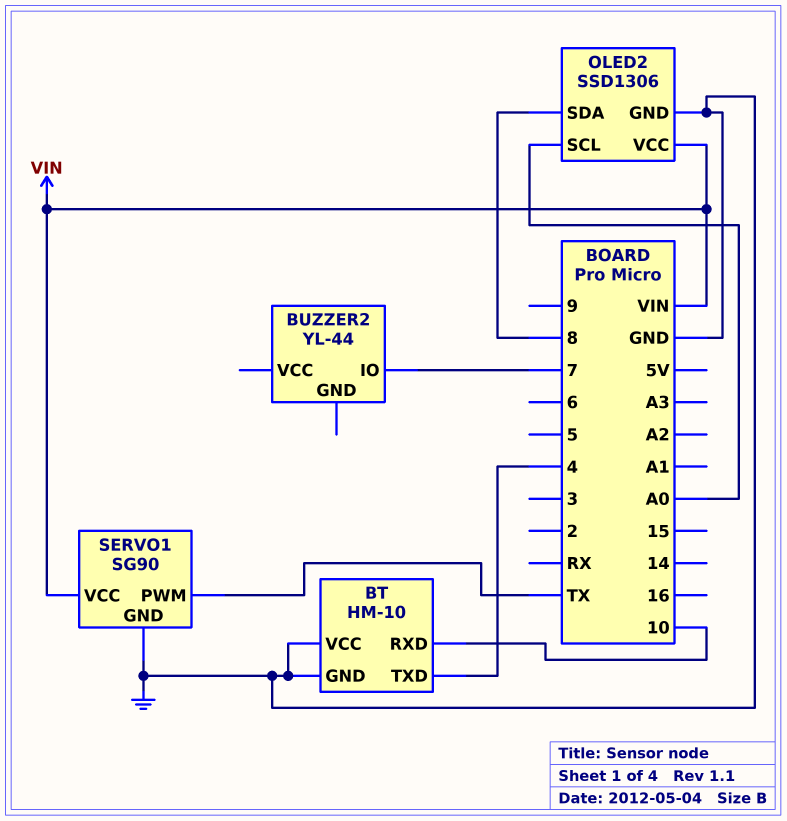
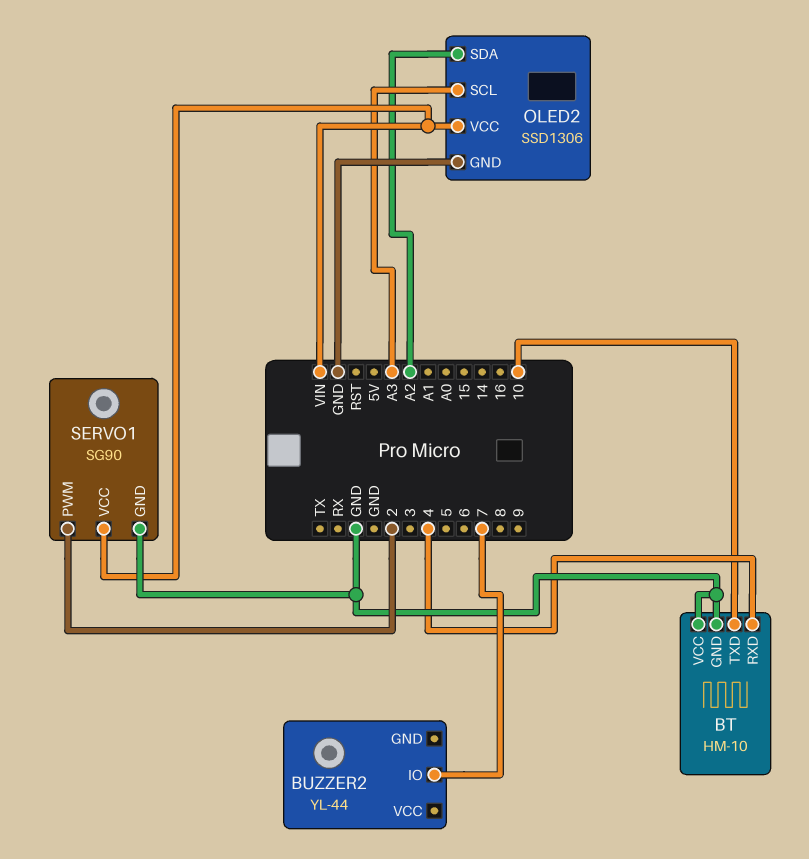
BT pin RXD: 10 -> 4
BT pin TXD: 4 -> 10
OLED2 pin SCL: A0 -> A3
OLED2 pin SDA: 8 -> A2
SERVO1 pin PWM: TX -> 2

